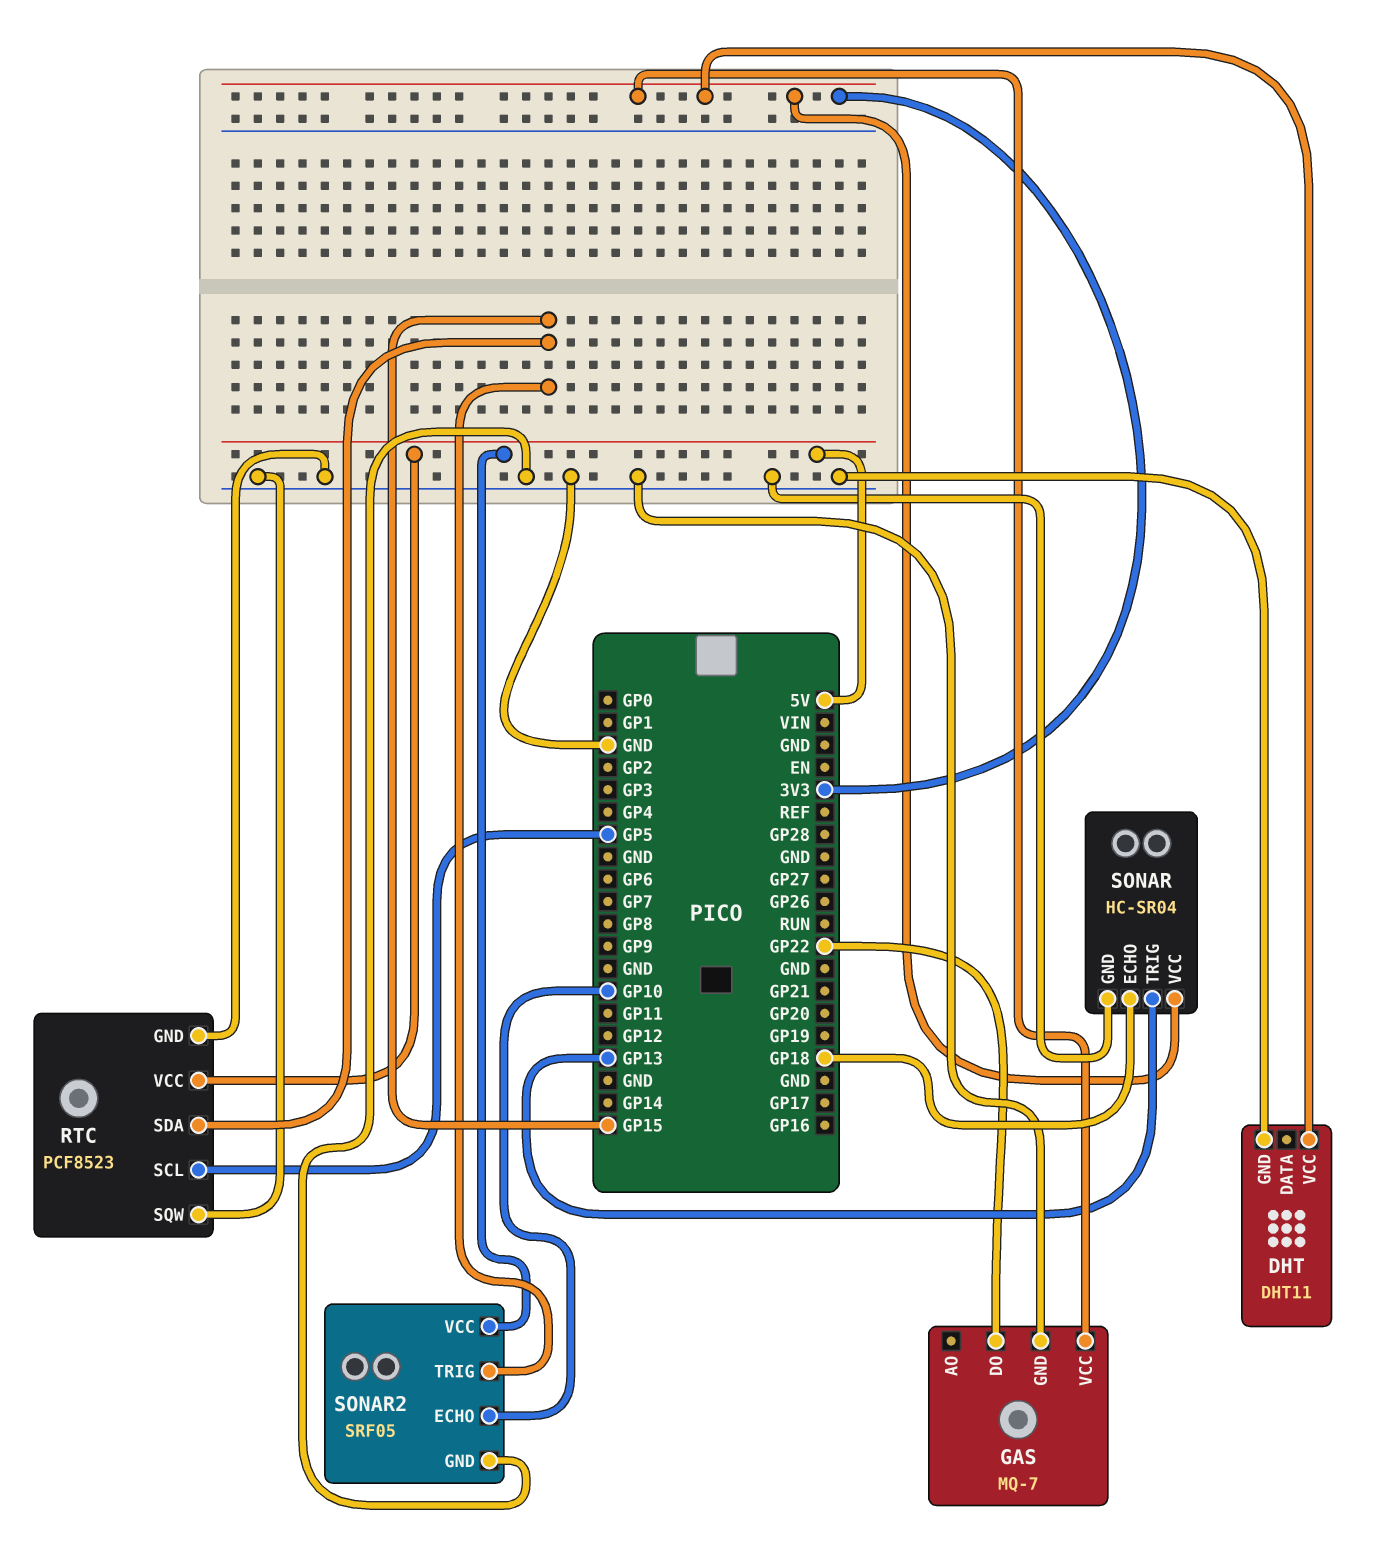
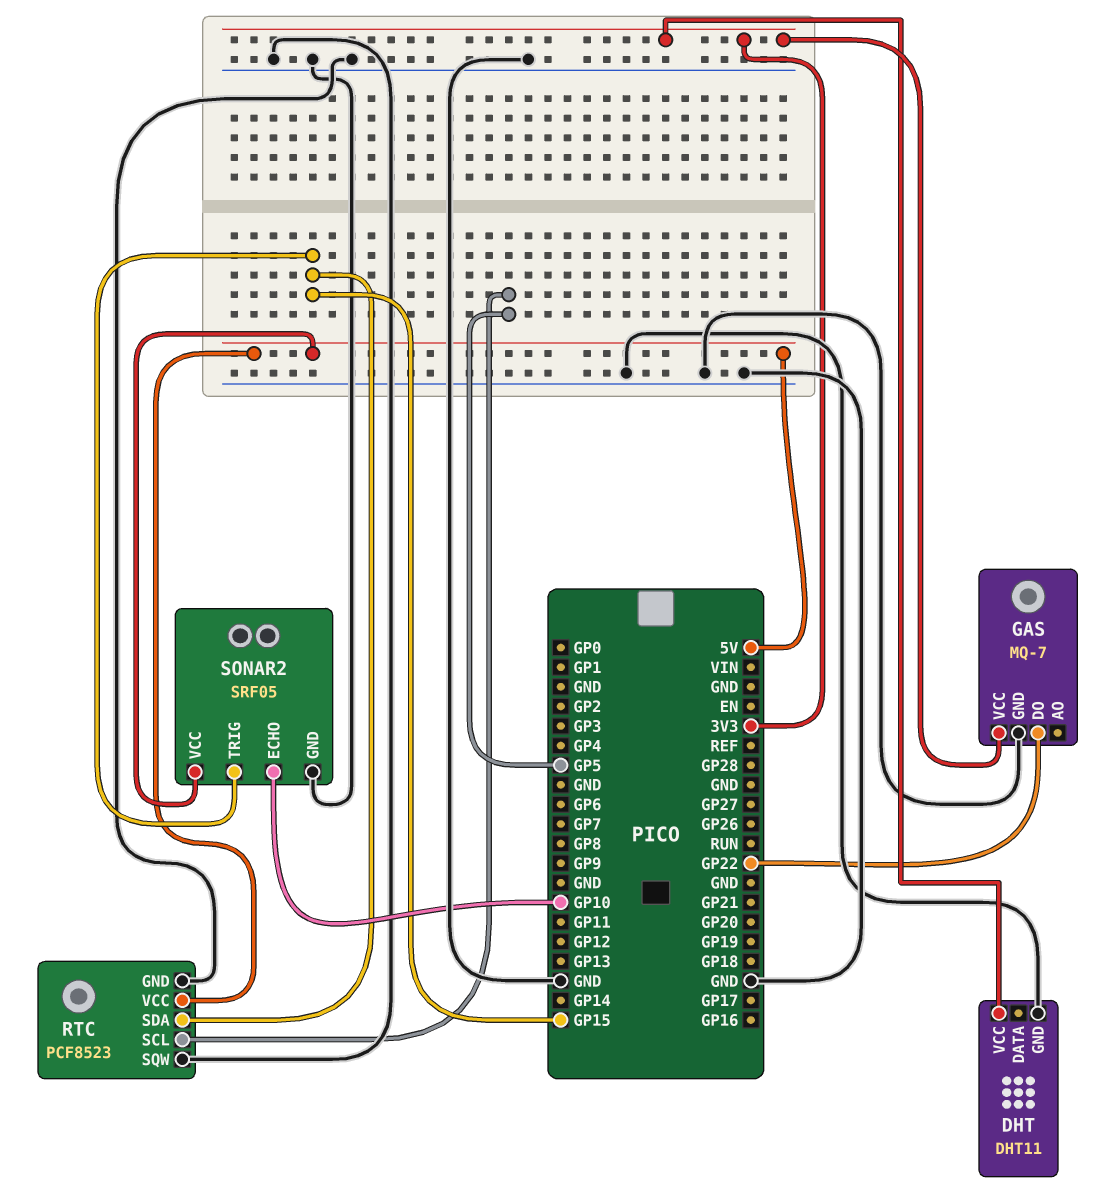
SONAR: HC-SR04 -> none
SONAR pin ECHO: GP18 -> none
SONAR pin GND: GND -> none
SONAR pin TRIG: GP13 -> none
SONAR pin VCC: 3V3 -> none

